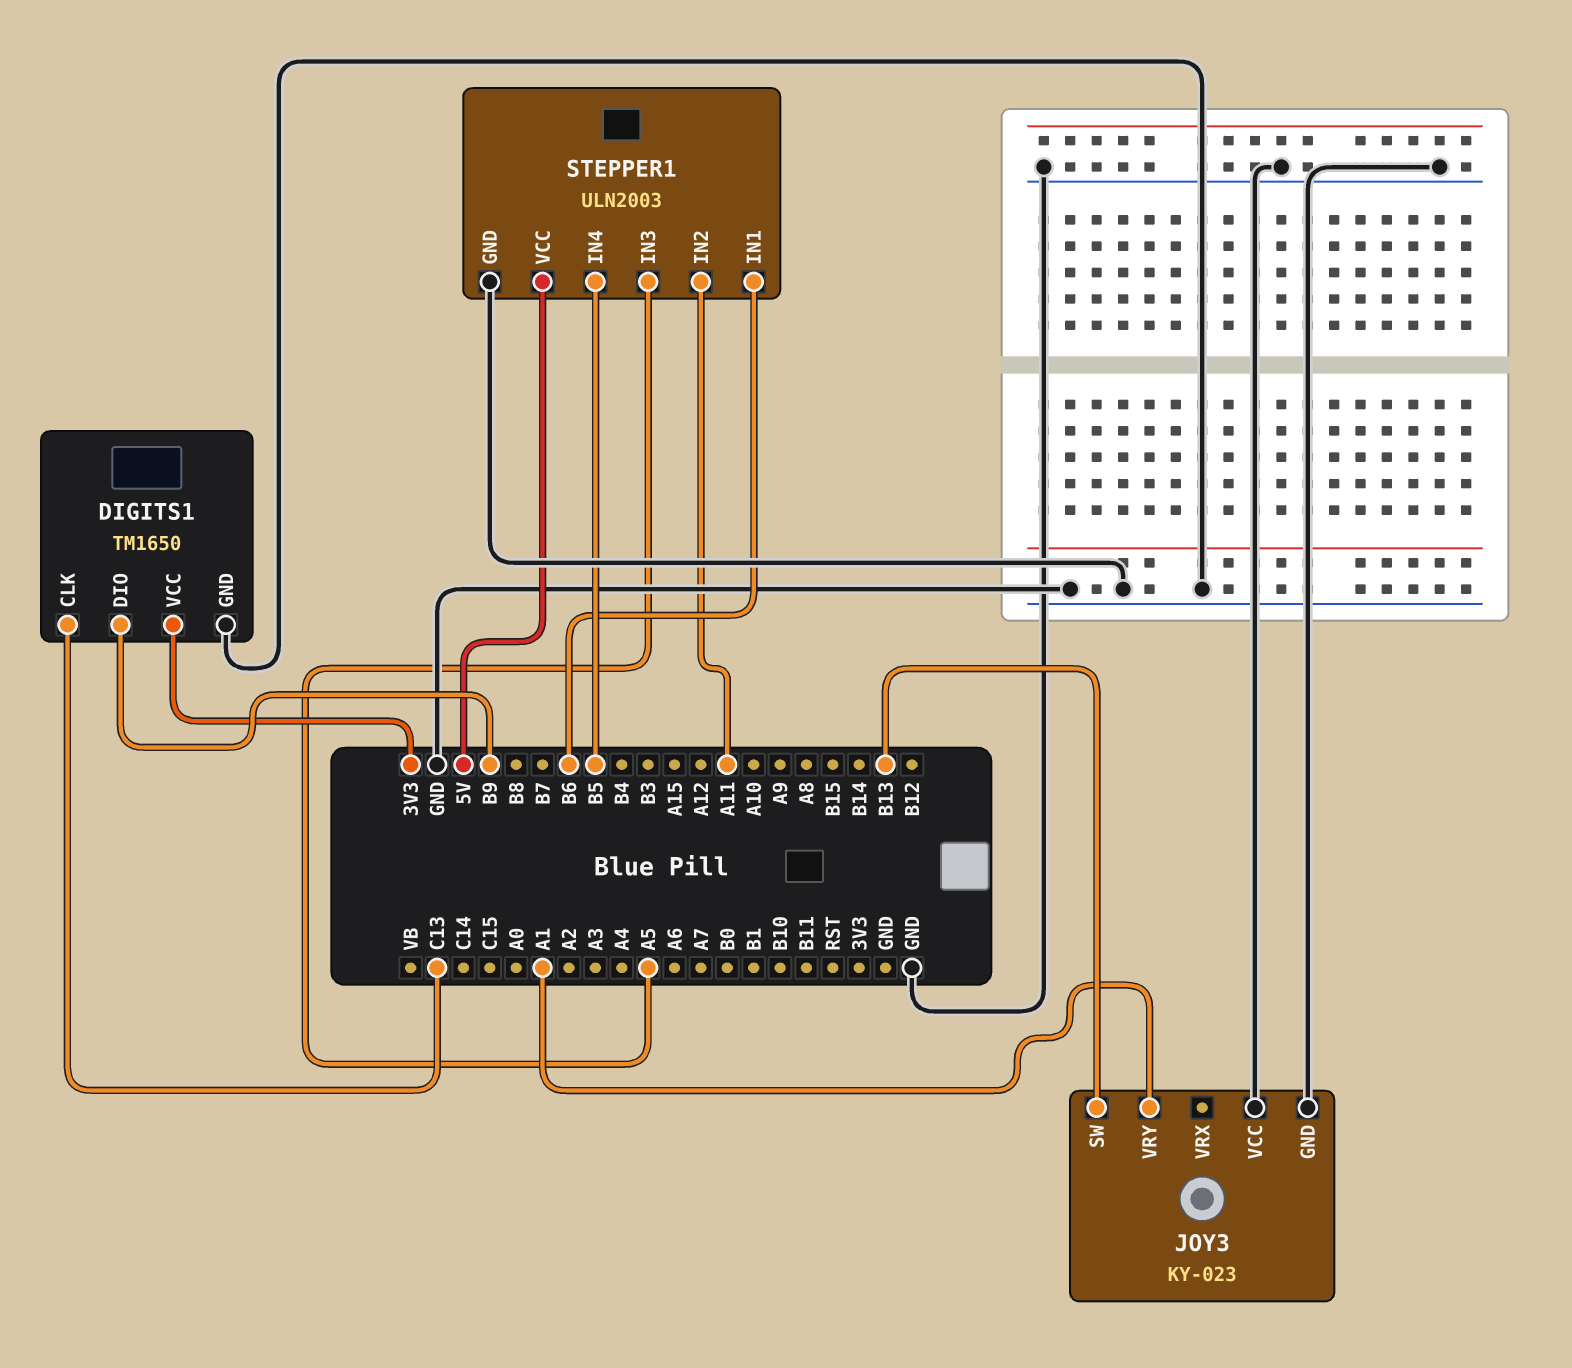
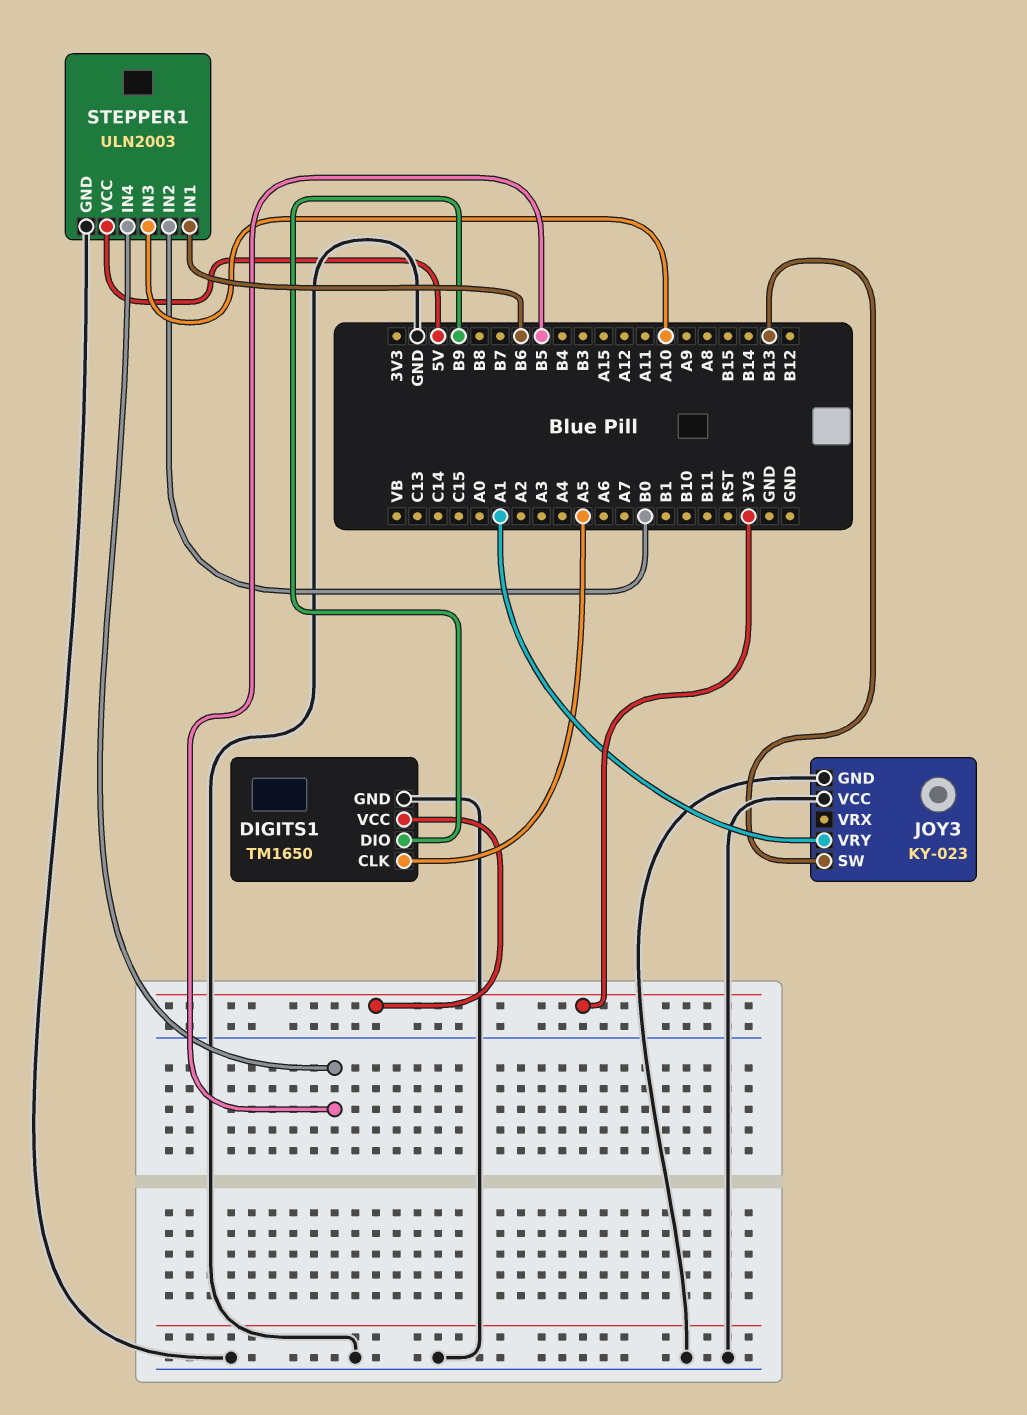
DIGITS1 pin CLK: C13 -> A5
STEPPER1 pin IN2: A11 -> B0
STEPPER1 pin IN3: A5 -> A10

